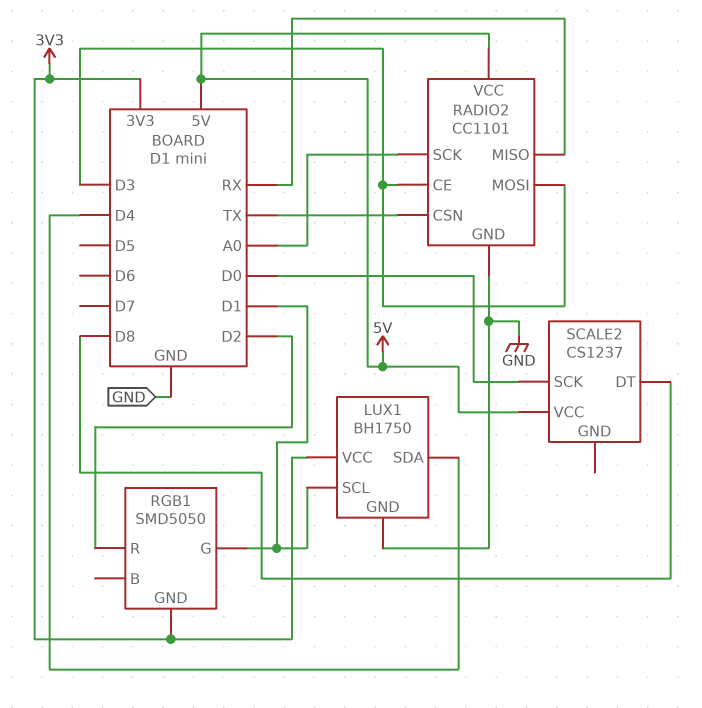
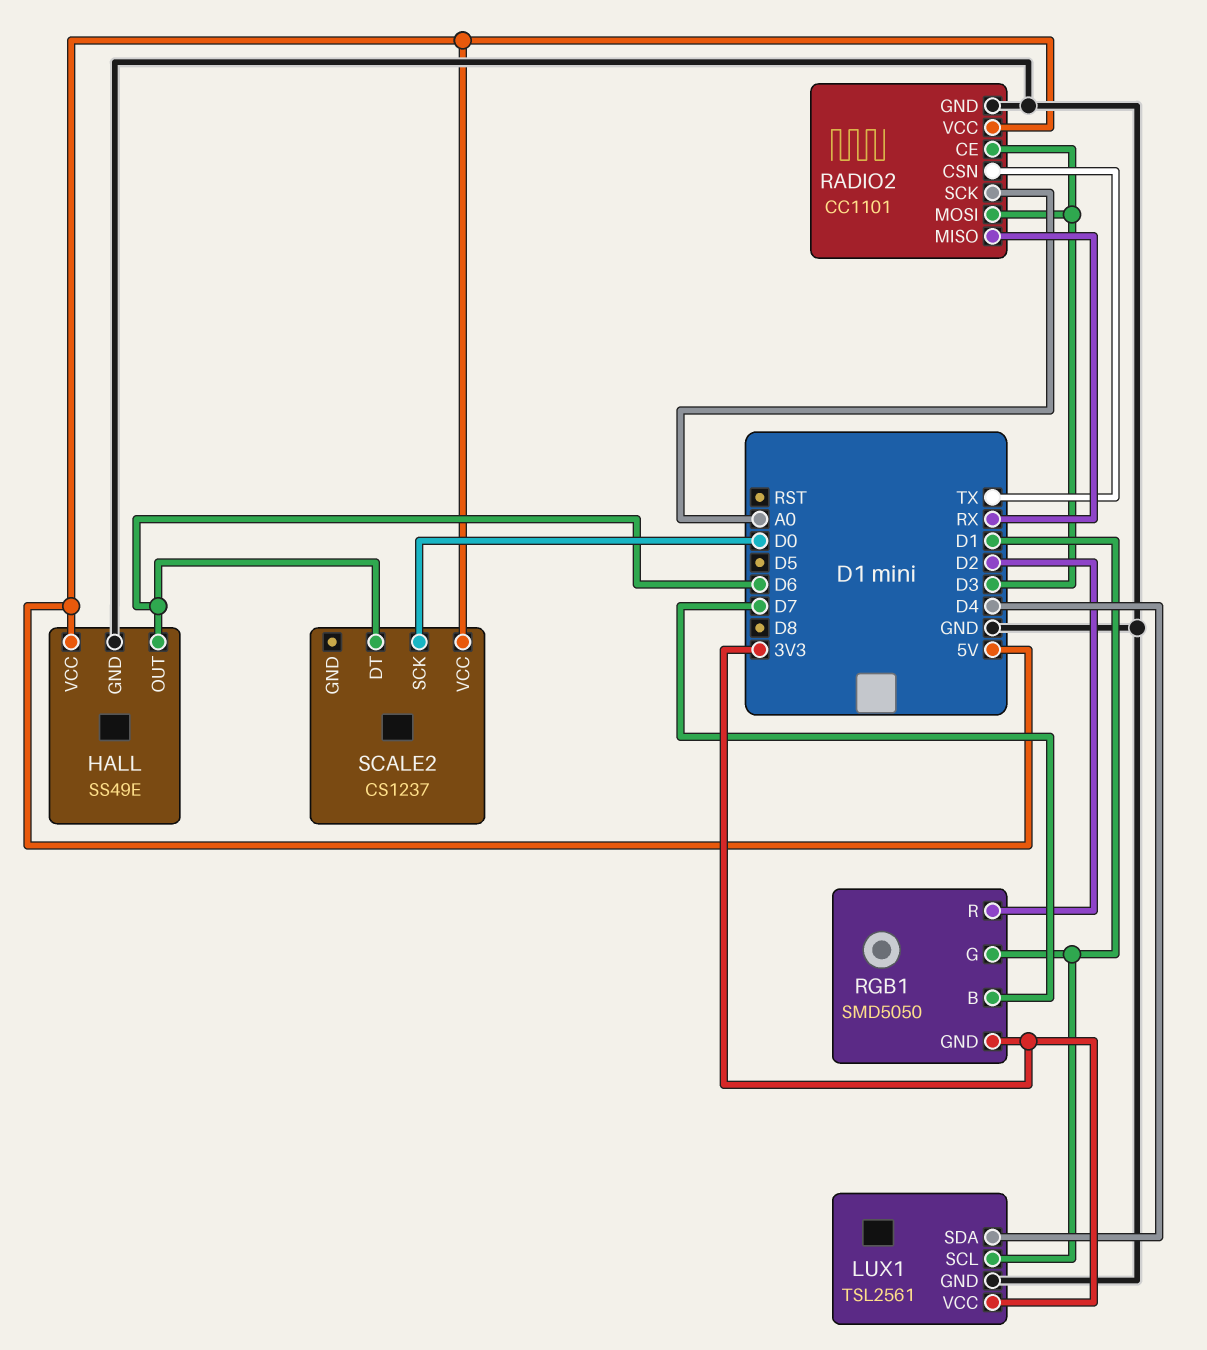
HALL: none -> SS49E
HALL pin GND: none -> GND
HALL pin OUT: none -> D6
HALL pin VCC: none -> 5V
LUX1: BH1750 -> TSL2561
RGB1 pin B: none -> D7
SCALE2 pin DT: D8 -> D6

